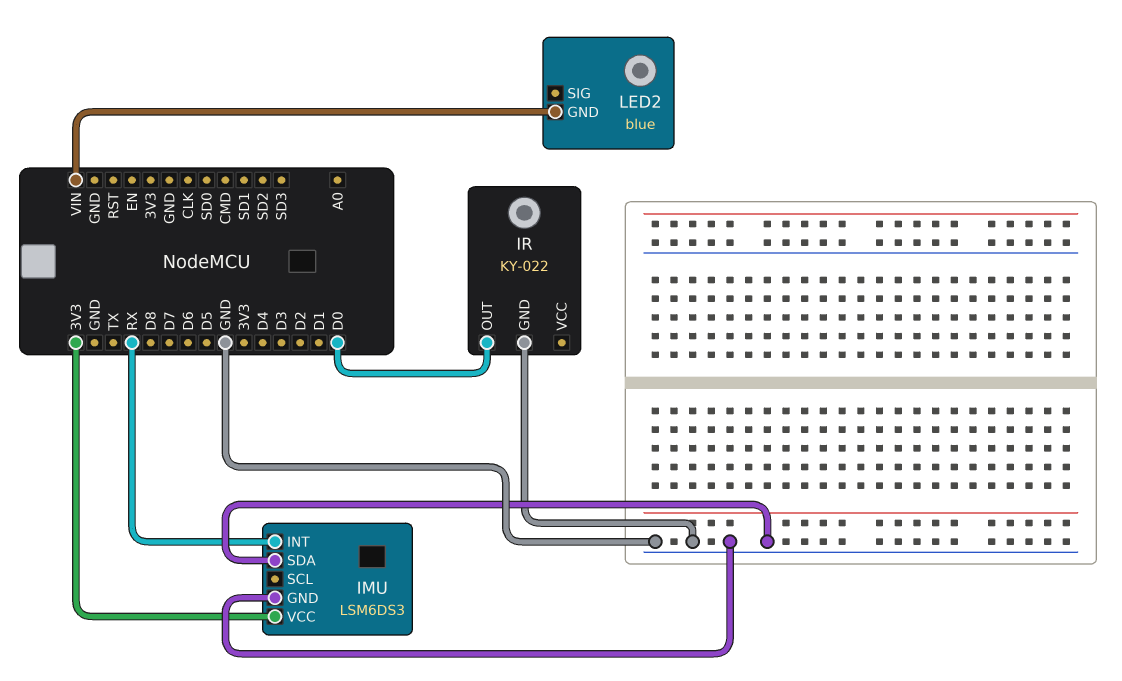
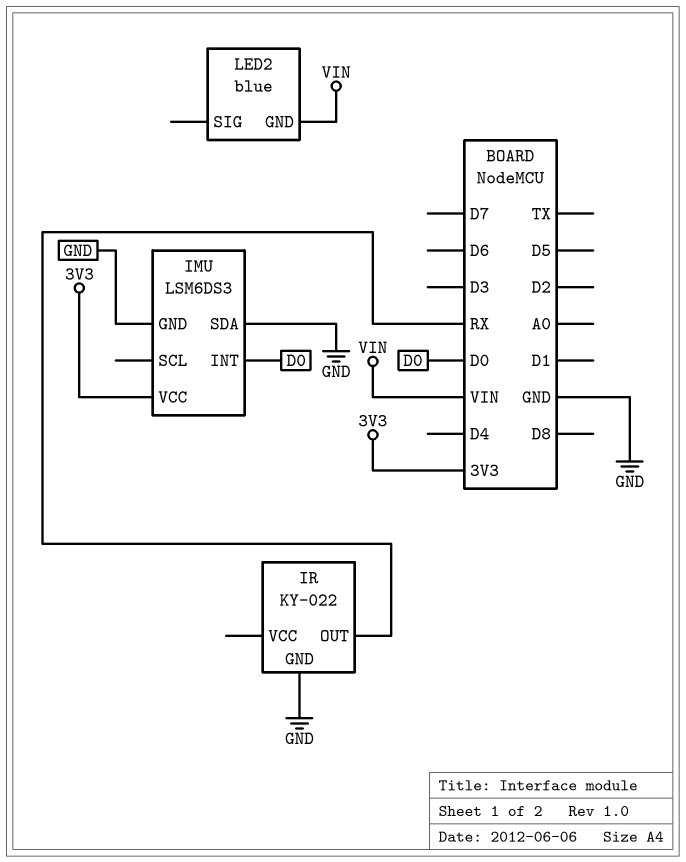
IMU pin INT: RX -> D0
IR pin OUT: D0 -> RX

